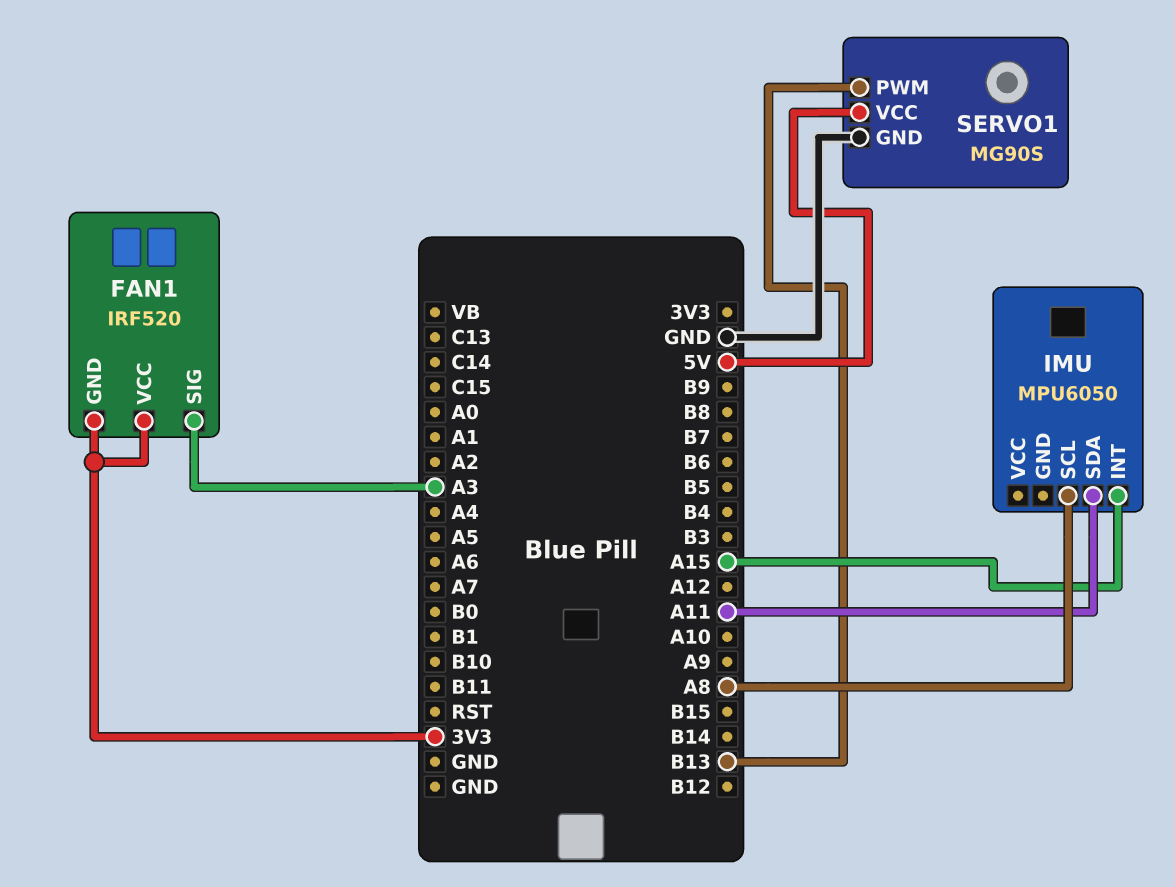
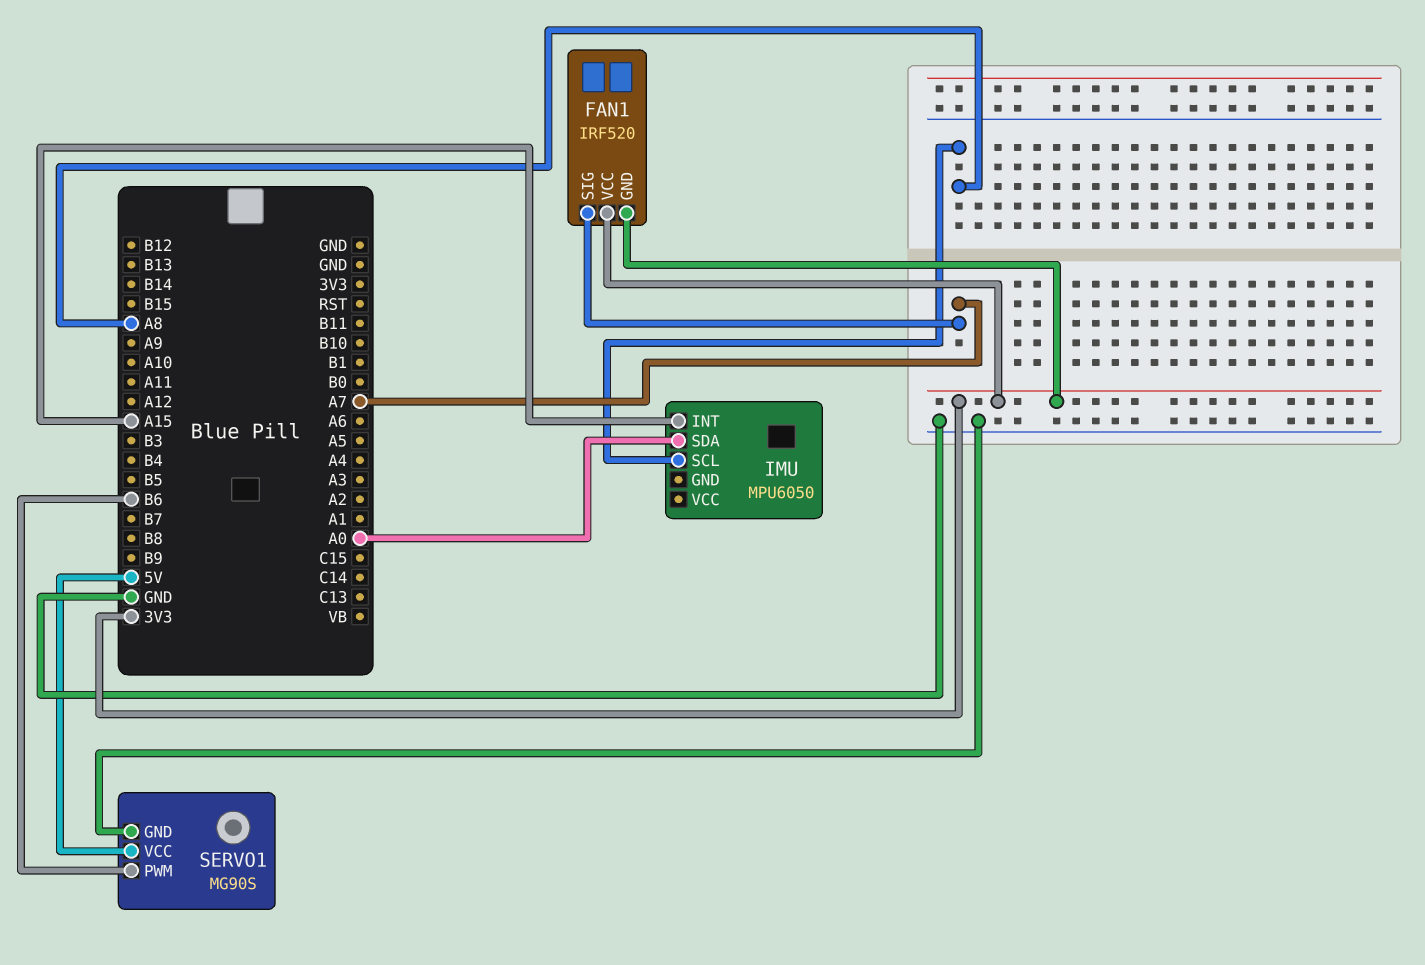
FAN1 pin SIG: A3 -> A7
IMU pin SDA: A11 -> A0
SERVO1 pin PWM: B13 -> B6

